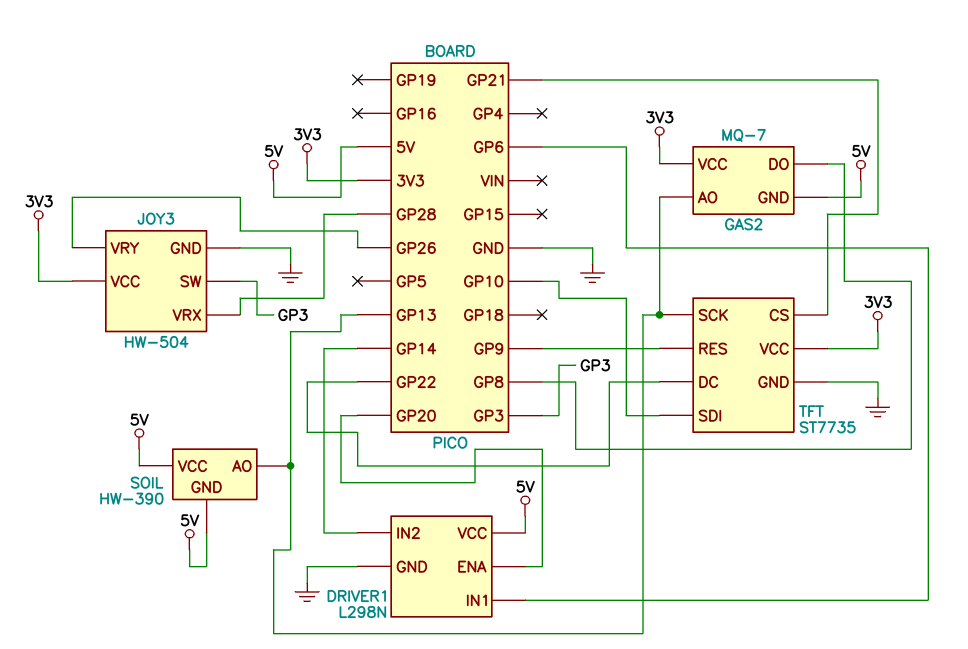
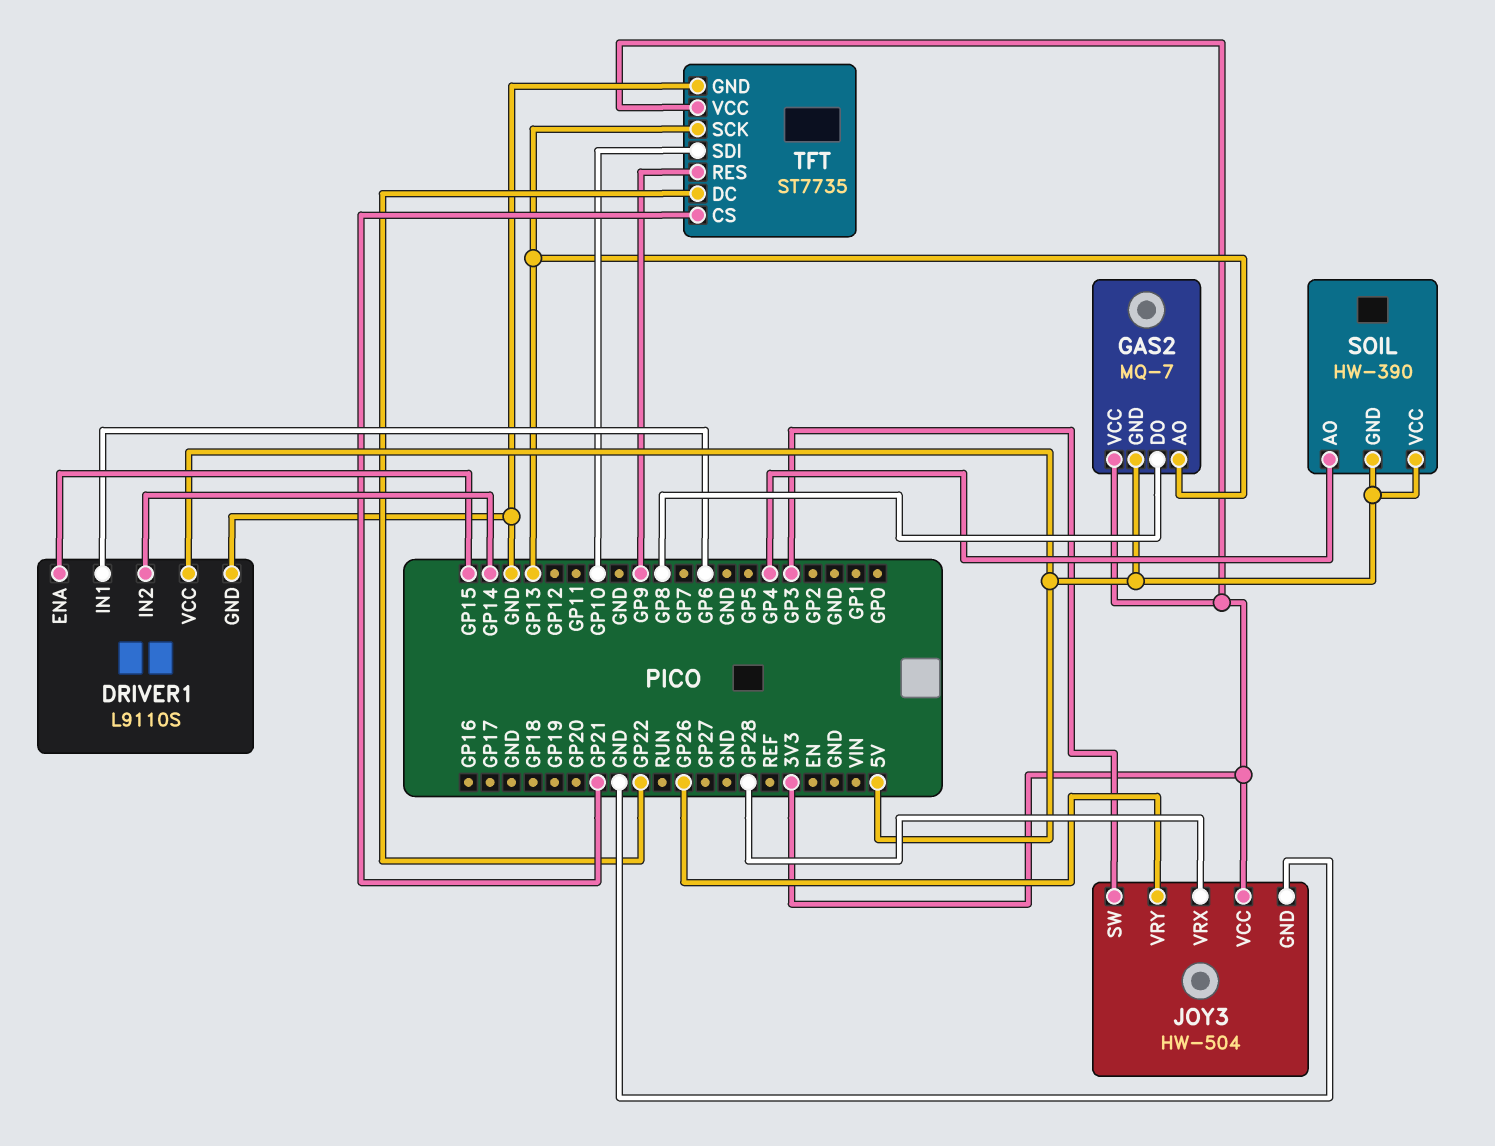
DRIVER1: L298N -> L9110S
DRIVER1 pin ENA: GP20 -> GP15
SOIL pin AO: GP13 -> GP4

